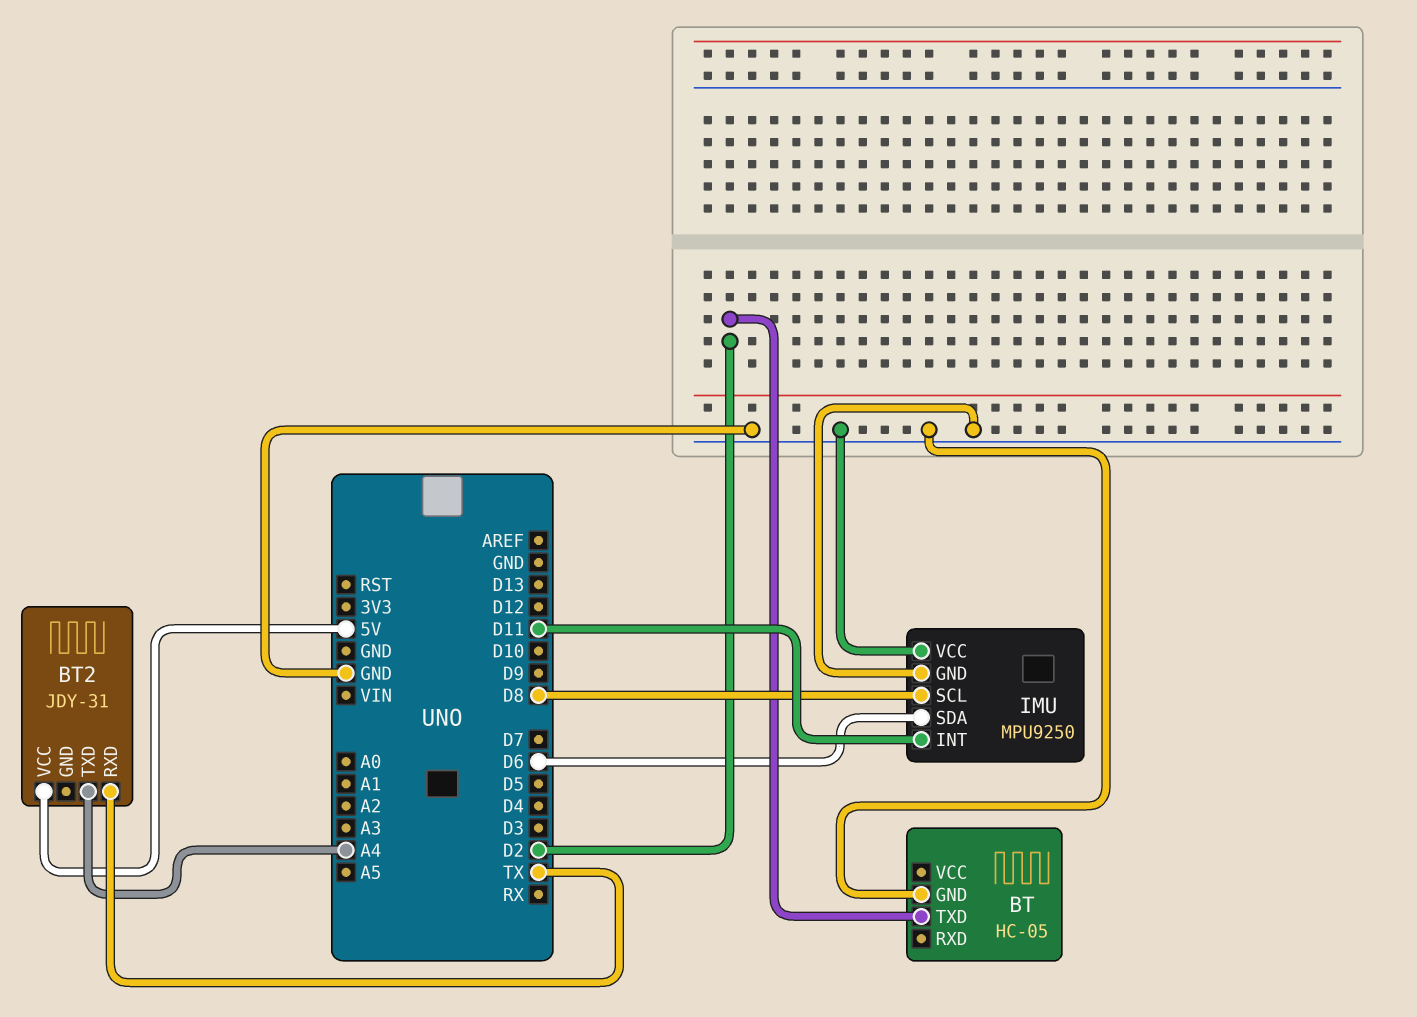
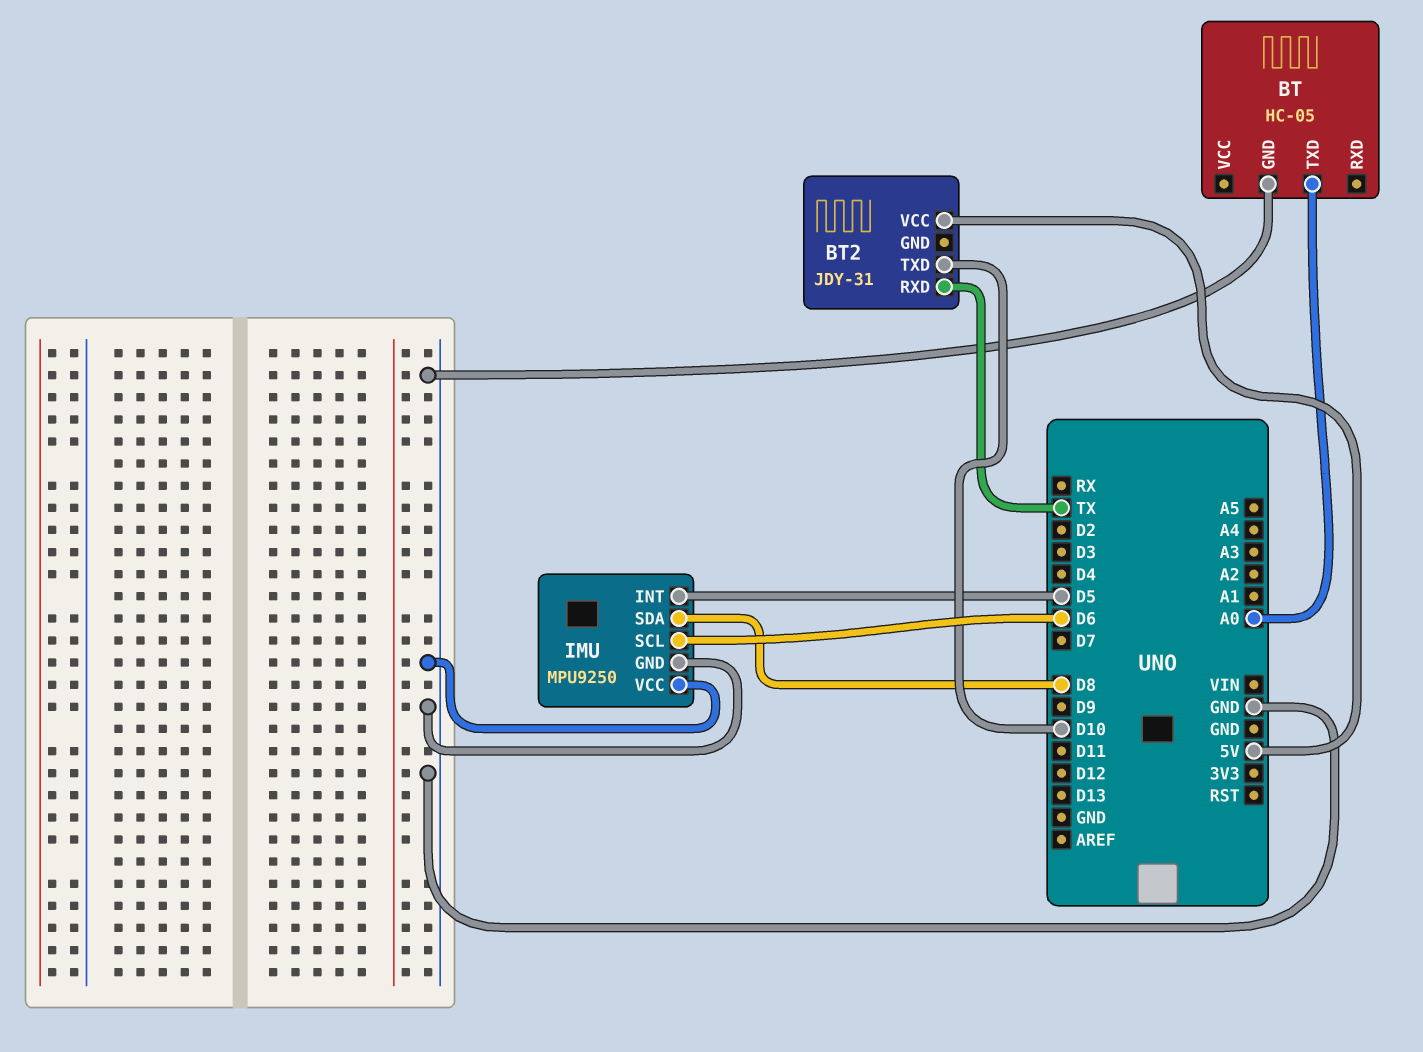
BT pin TXD: D2 -> A0
BT2 pin TXD: A4 -> D10
IMU pin INT: D11 -> D5
IMU pin SCL: D8 -> D6
IMU pin SDA: D6 -> D8

